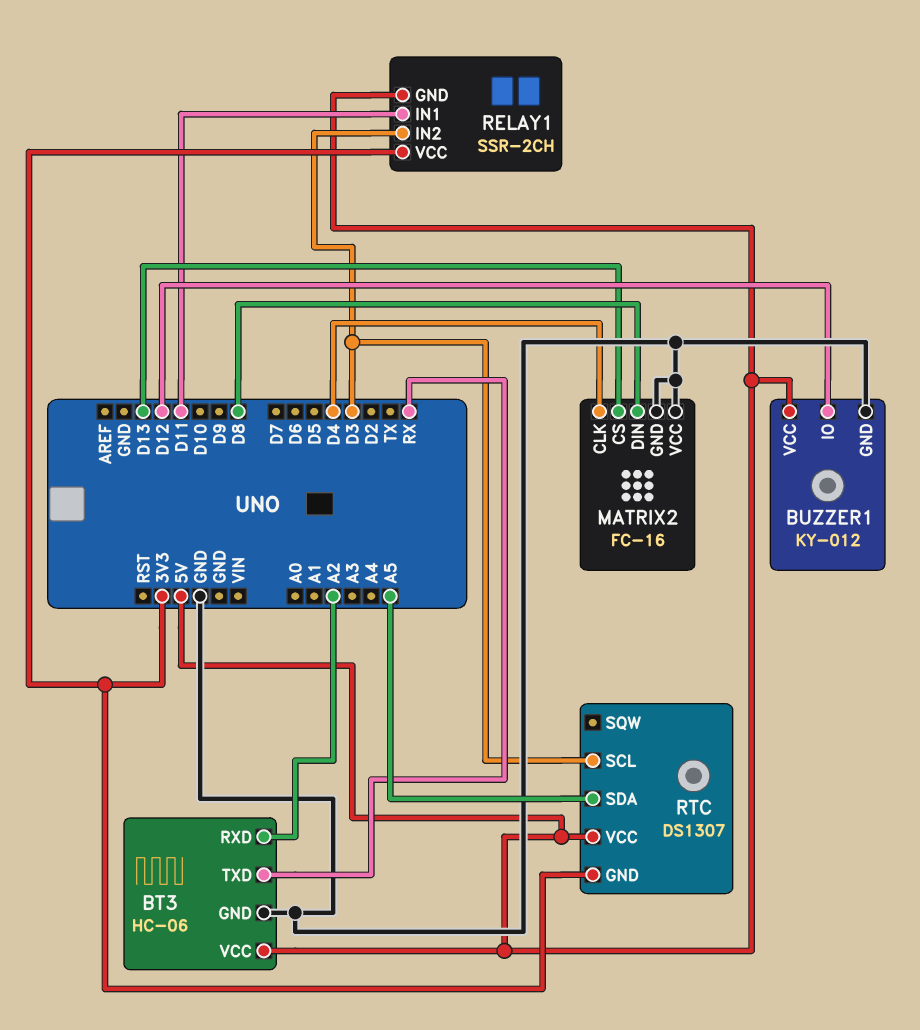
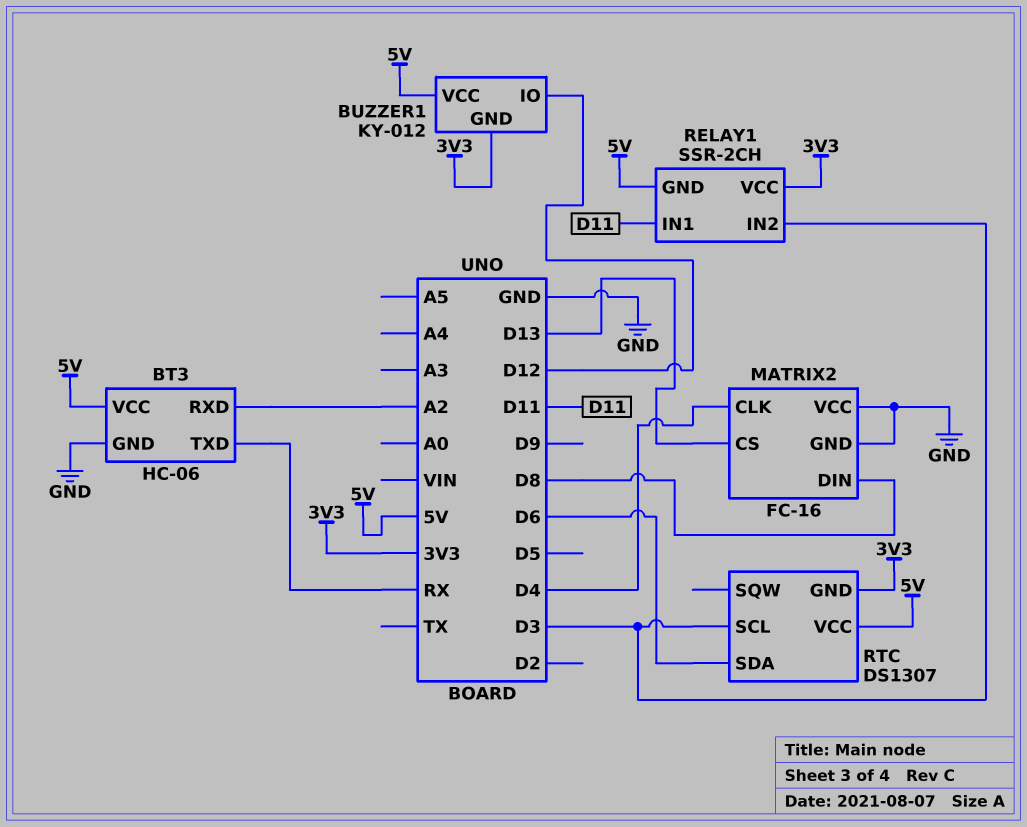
BUZZER1 pin GND: GND -> 3V3
RTC pin SDA: A5 -> D6

